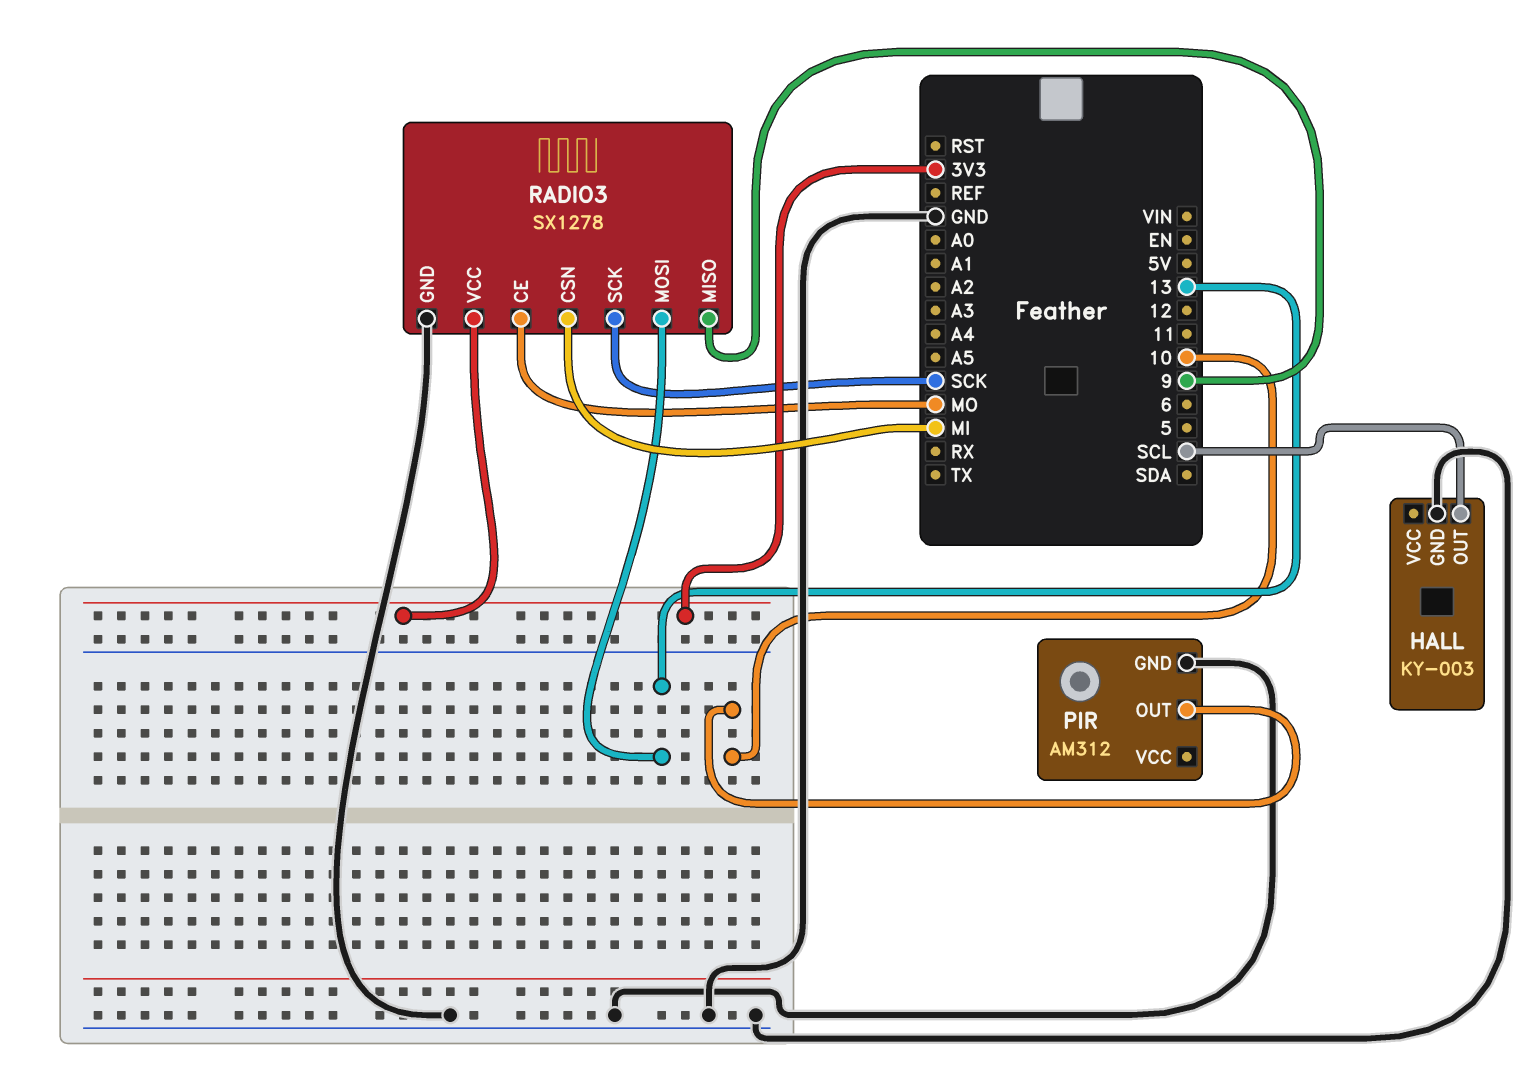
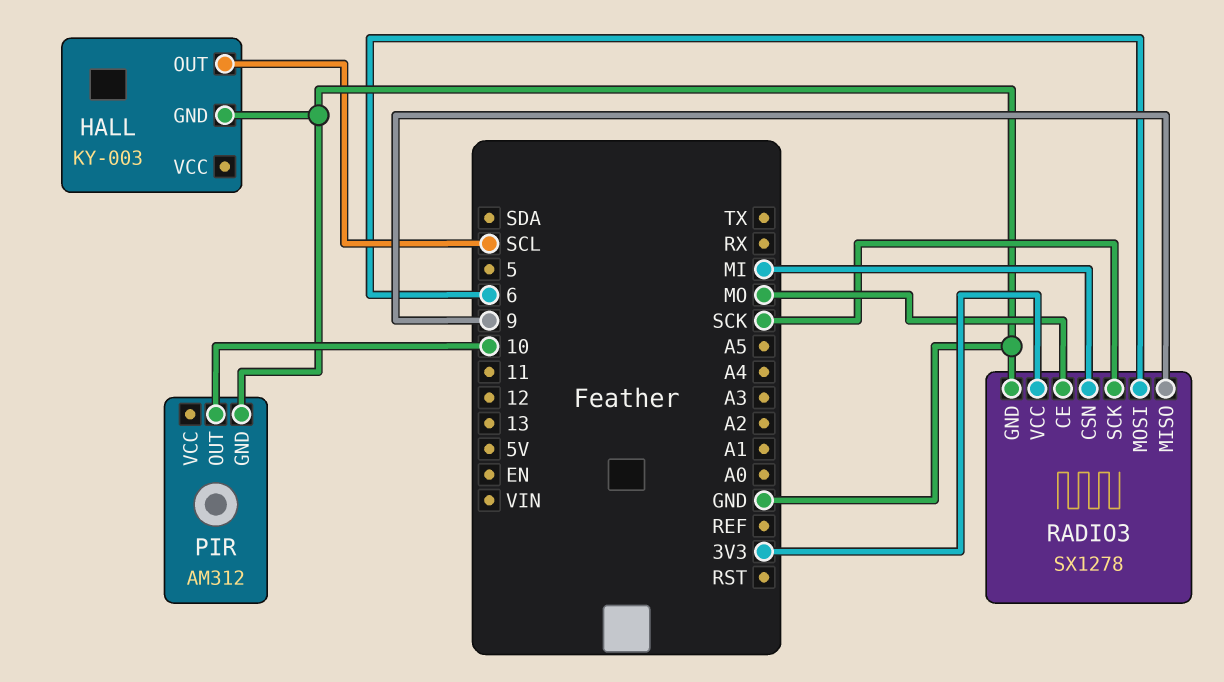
RADIO3 pin MOSI: 13 -> 6

